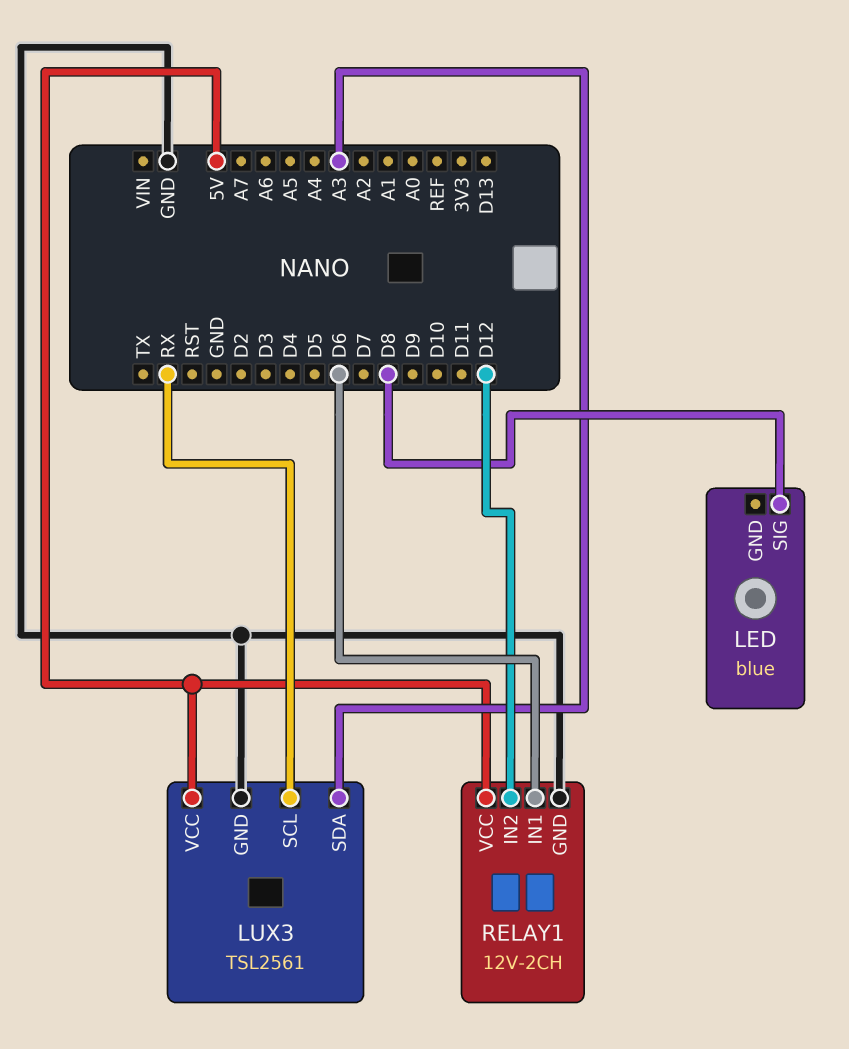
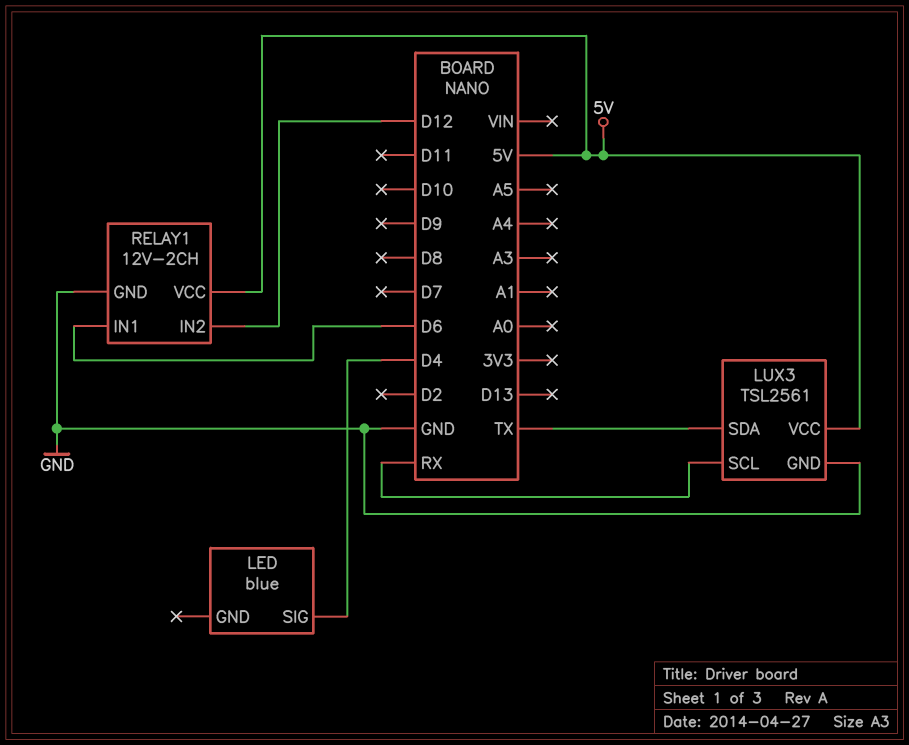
LED pin SIG: D8 -> D4
LUX3 pin SDA: A3 -> TX

